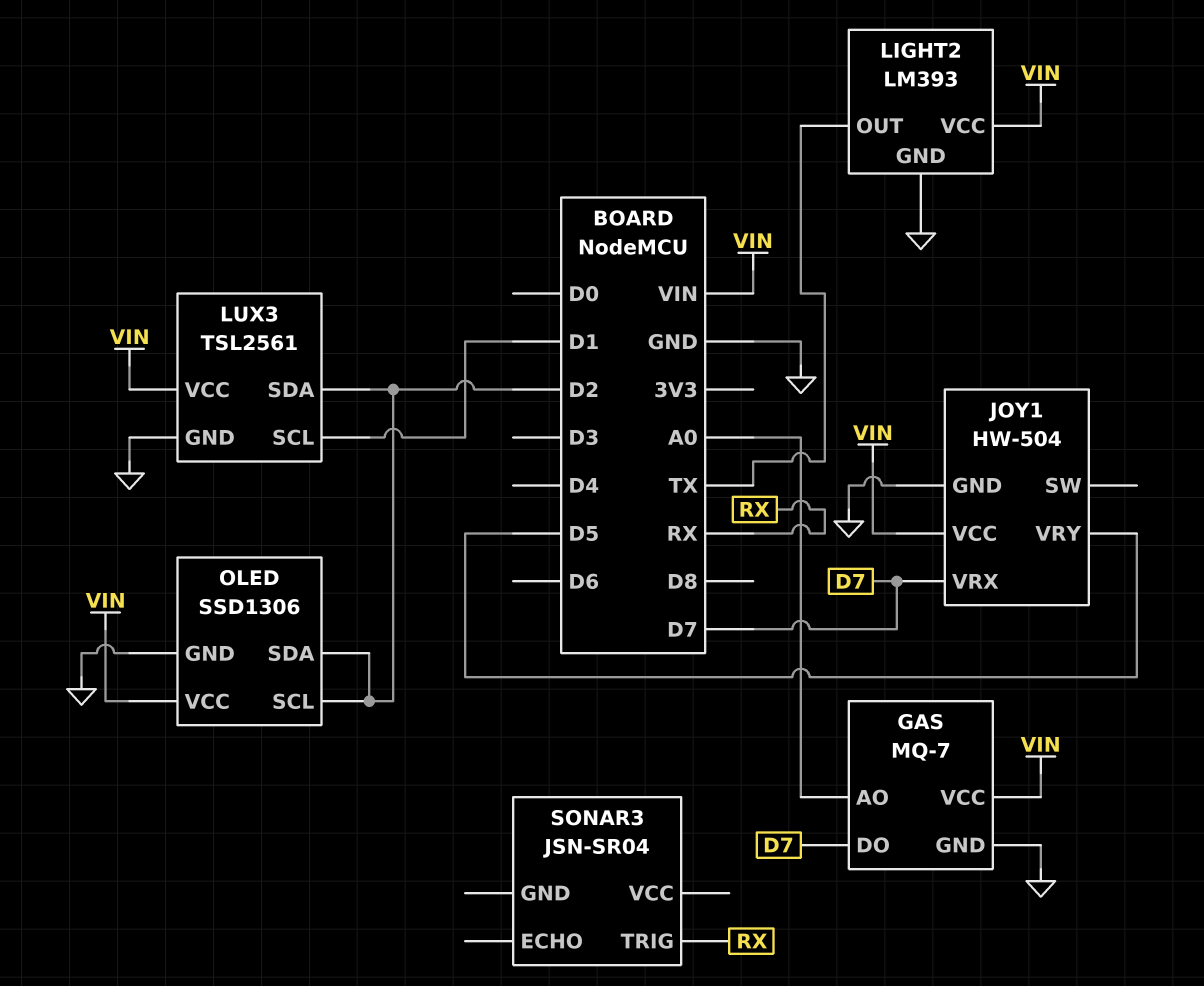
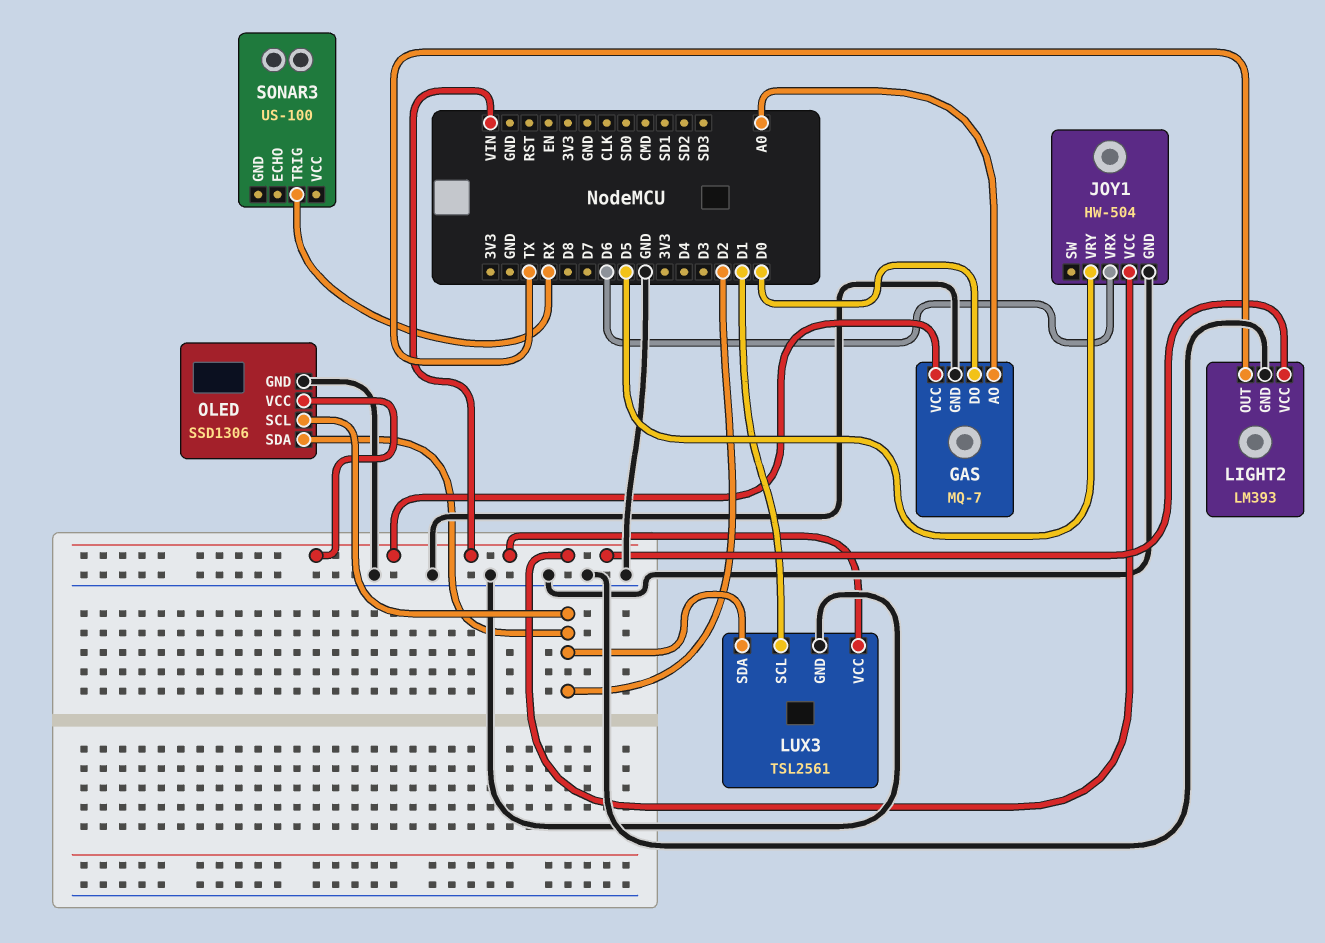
GAS pin DO: D7 -> D0
JOY1 pin VRX: D7 -> D6
SONAR3: JSN-SR04 -> US-100

